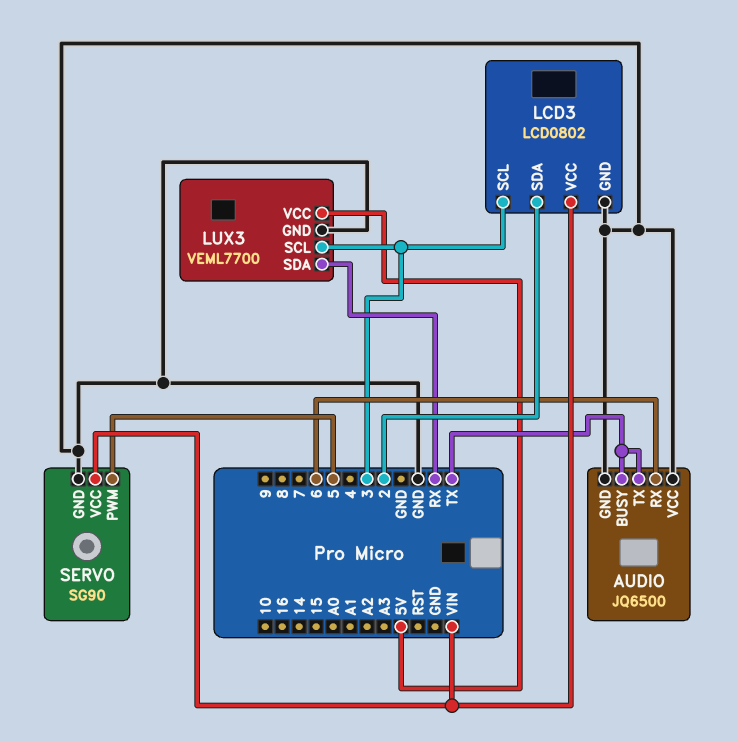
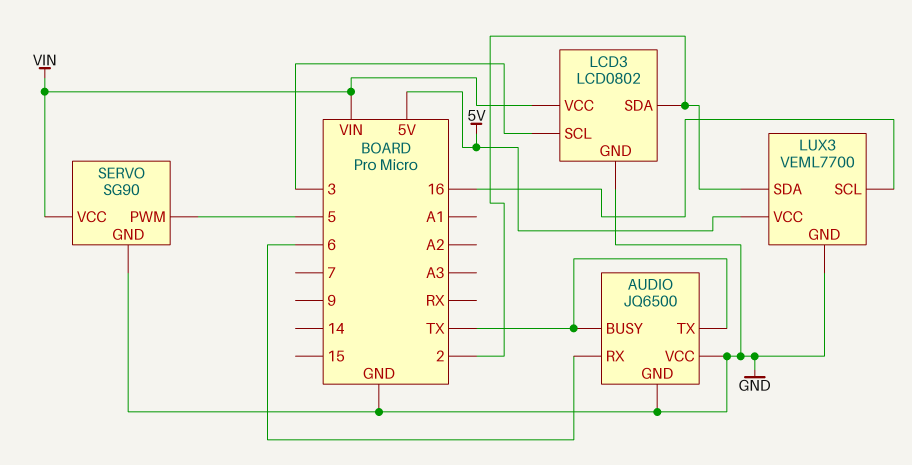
LUX3 pin SCL: 3 -> 16
LUX3 pin SDA: RX -> 2

